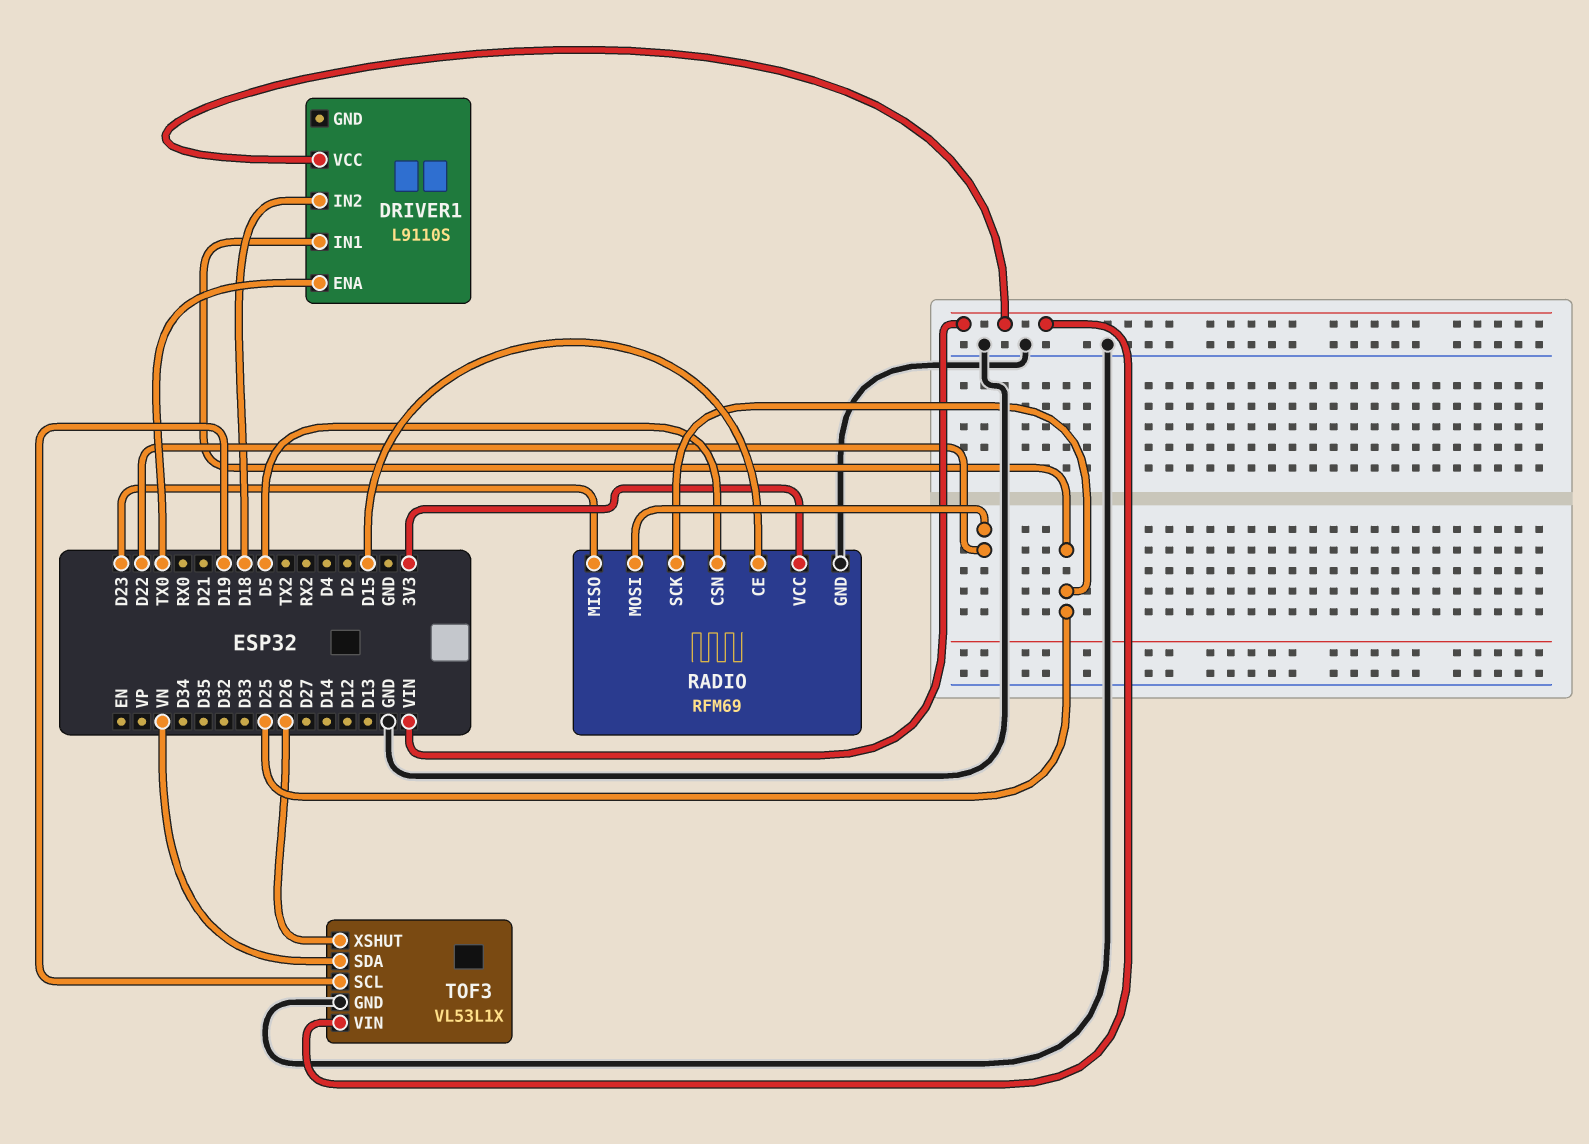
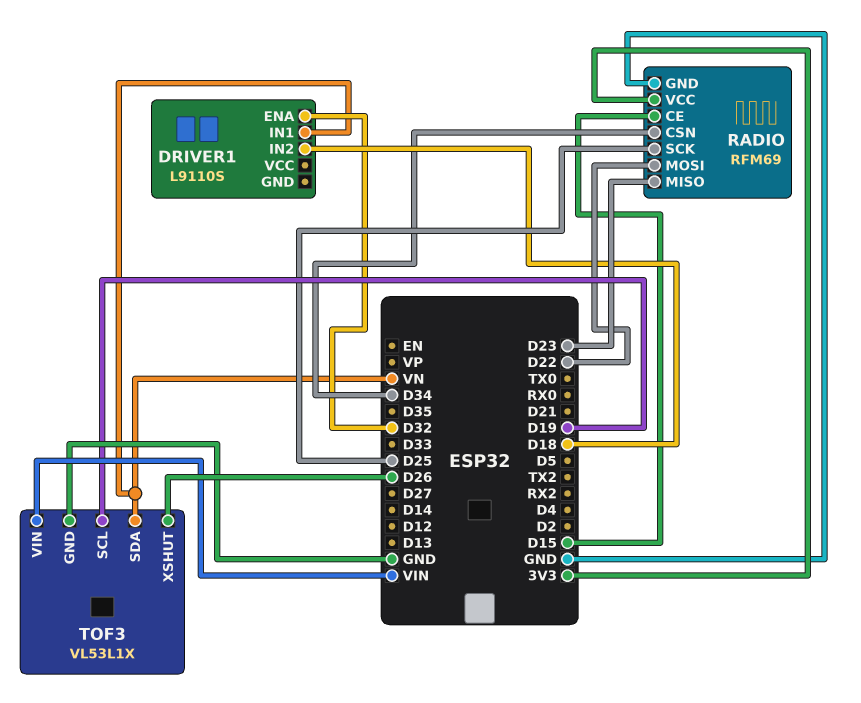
DRIVER1 pin ENA: TX0 -> D32
DRIVER1 pin IN1: D25 -> VN
DRIVER1 pin VCC: VIN -> none
RADIO pin CSN: D5 -> D34

